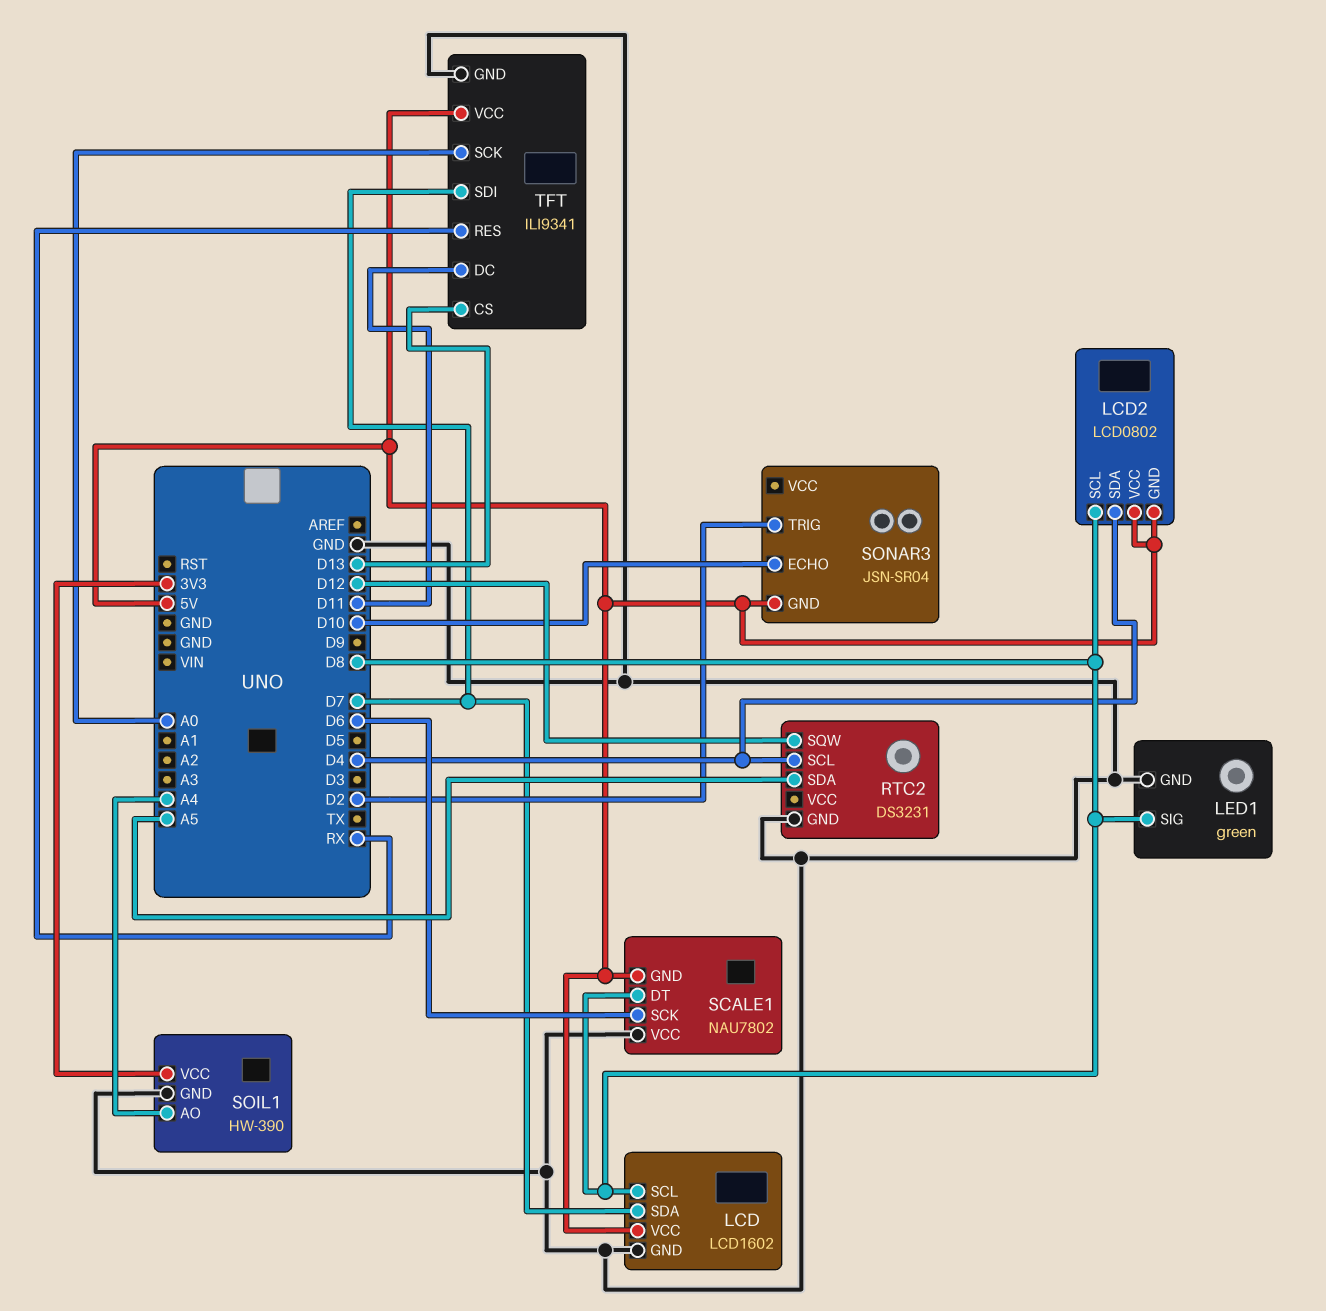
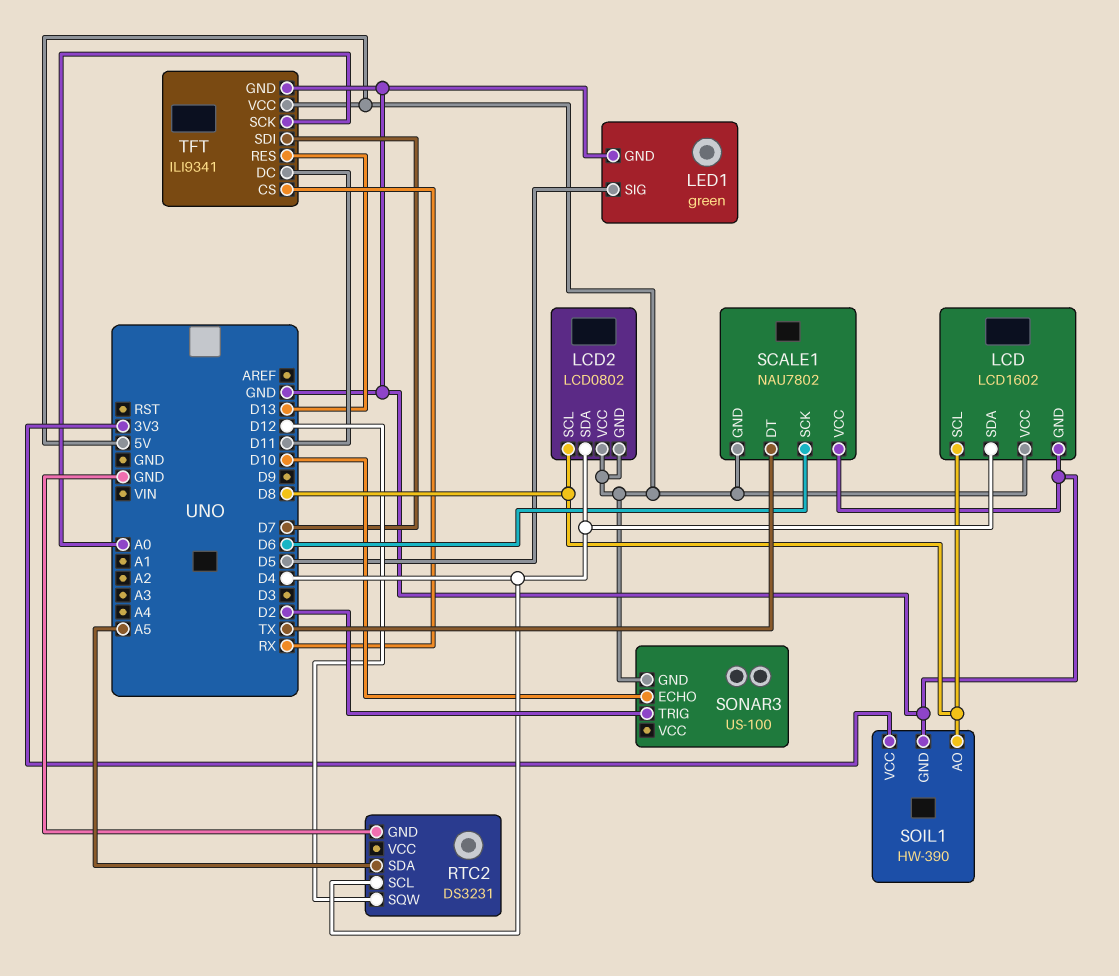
LCD pin SDA: D7 -> D4
LED1 pin SIG: D8 -> D5
SCALE1 pin DT: D8 -> TX
SOIL1 pin AO: A4 -> D8
SONAR3: JSN-SR04 -> US-100
TFT pin CS: D13 -> RX
TFT pin RES: RX -> D13

